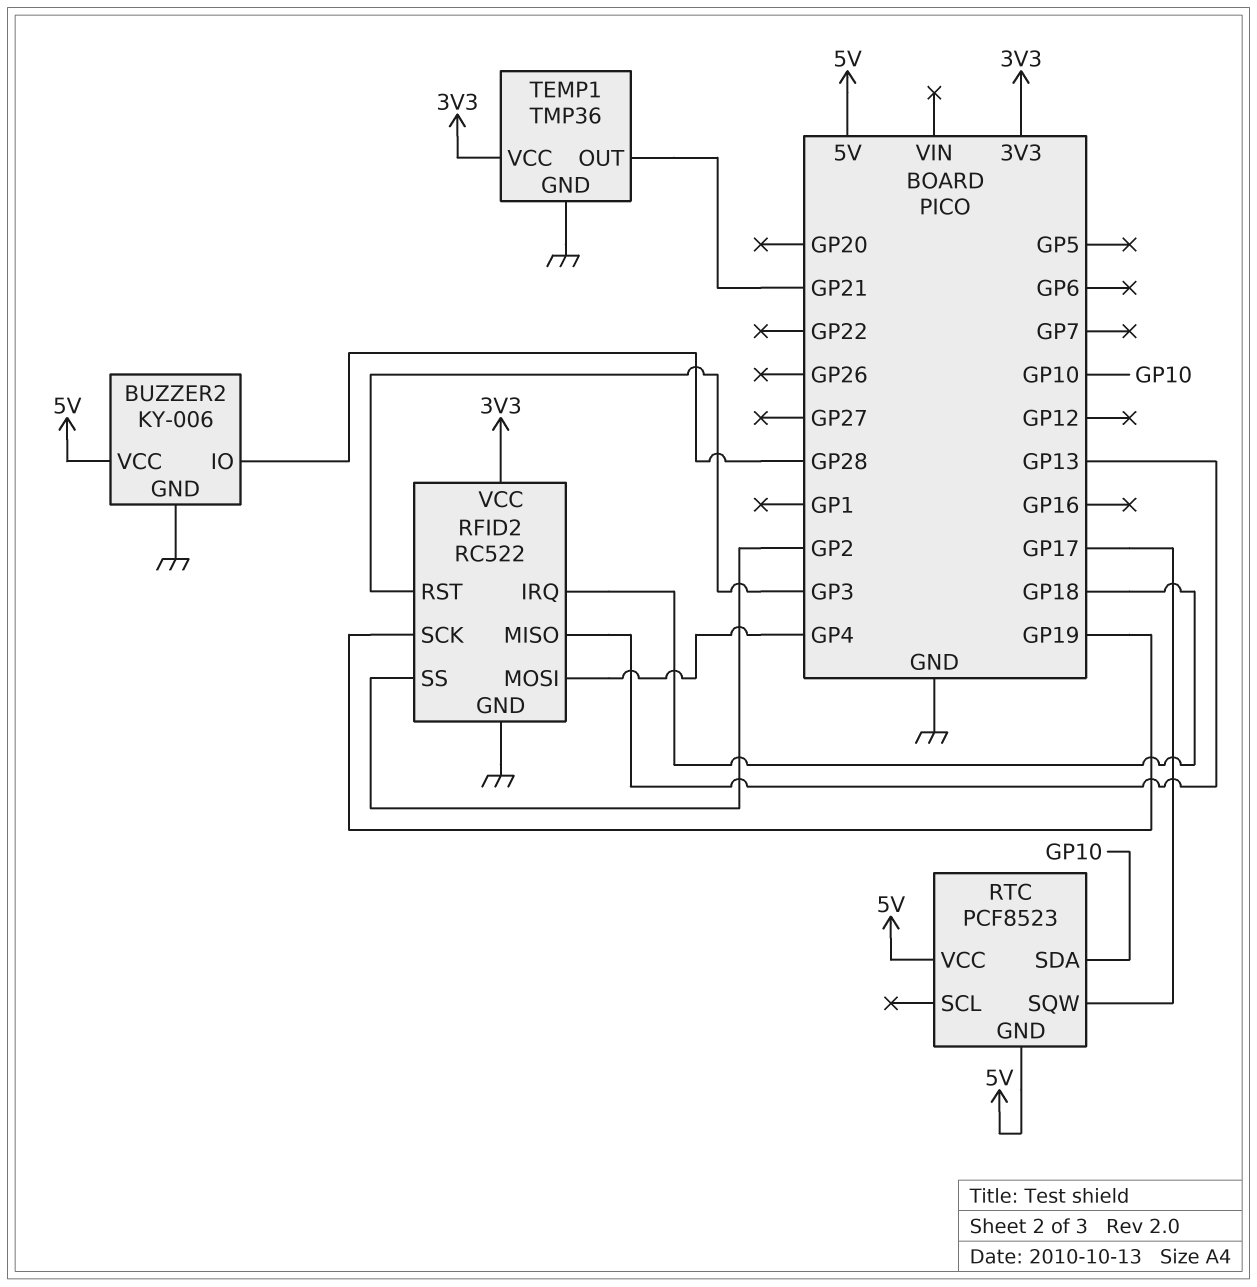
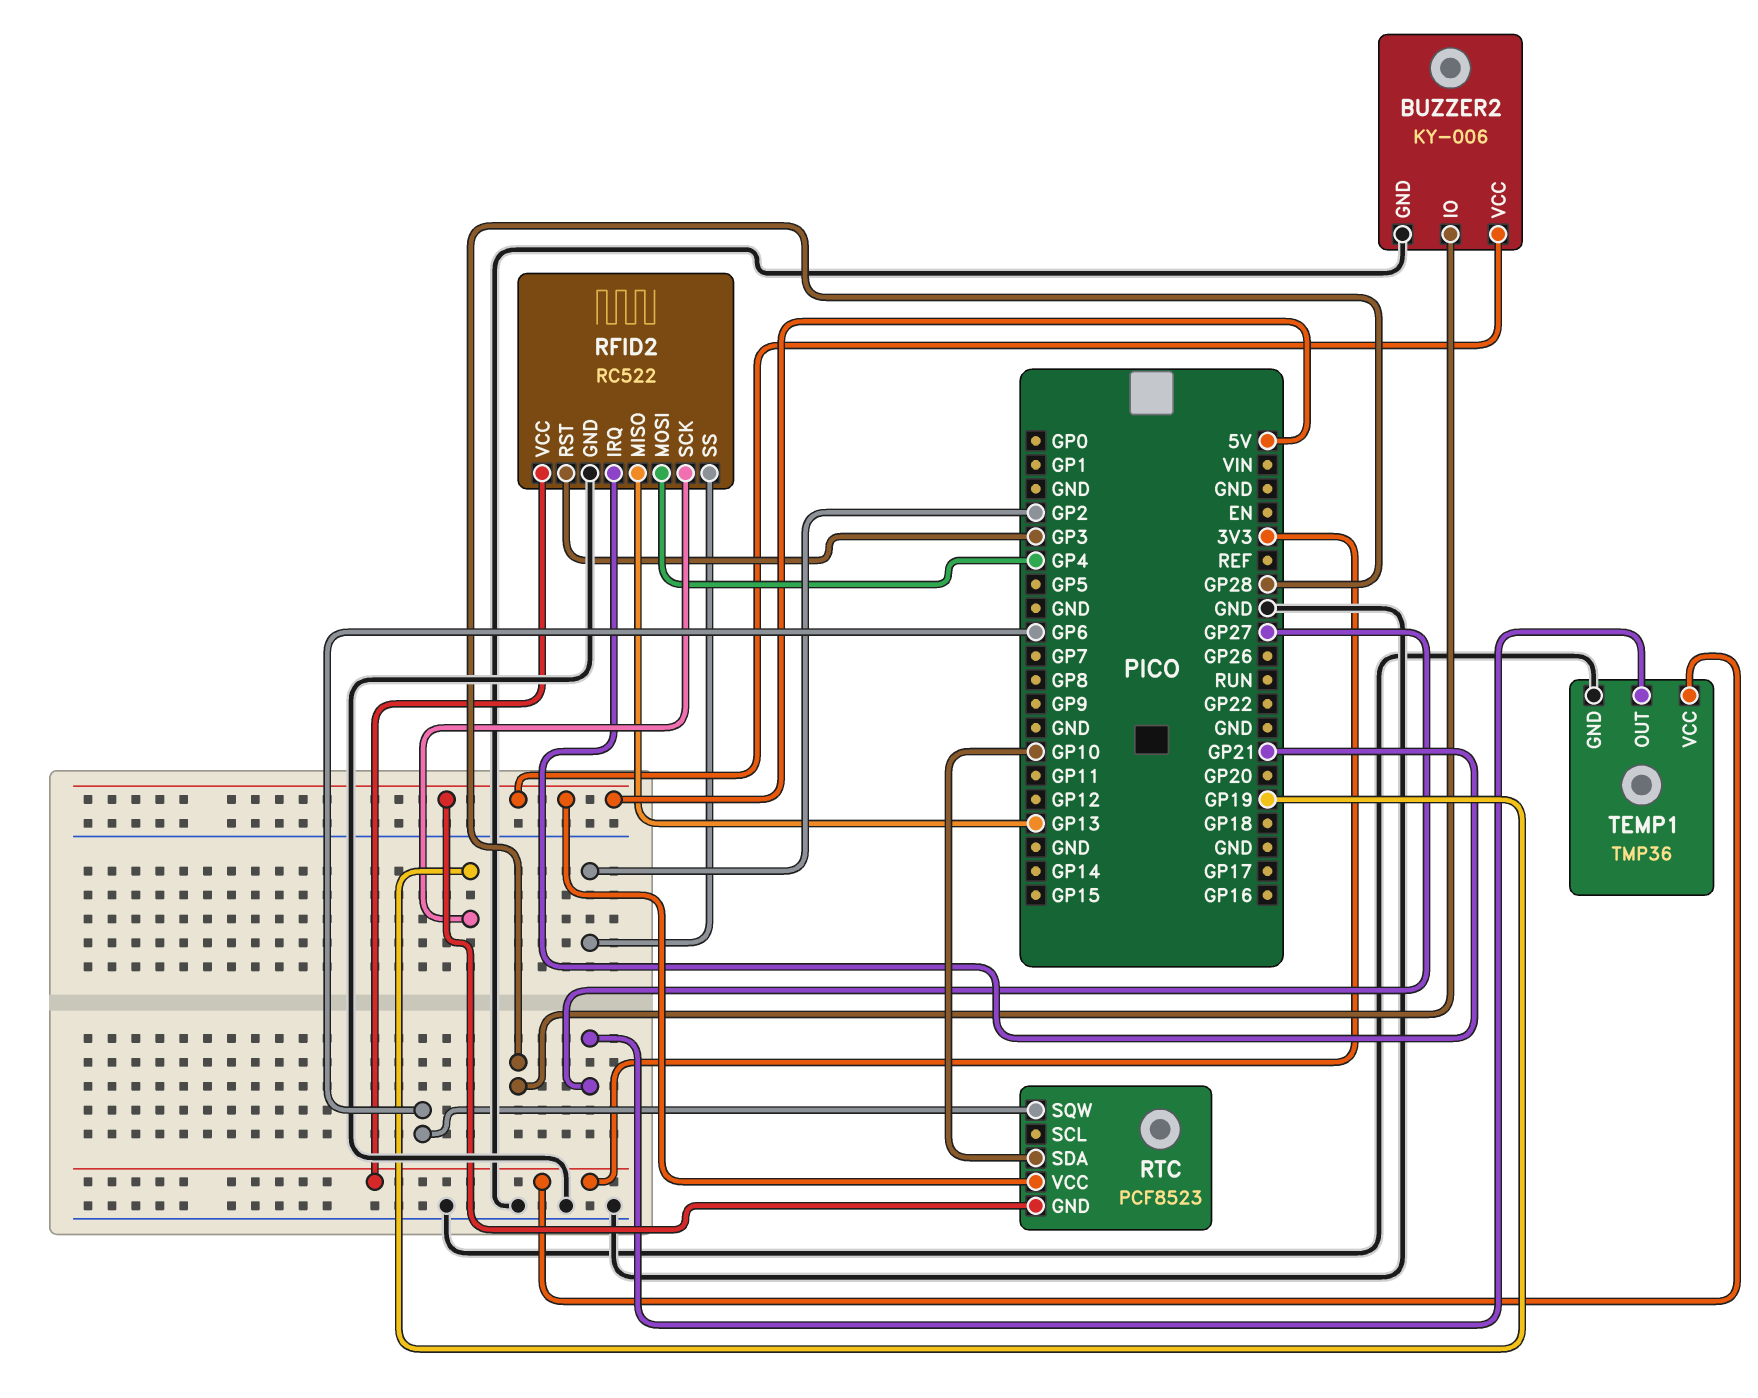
RFID2 pin IRQ: GP18 -> GP21
RTC pin SQW: GP17 -> GP6
TEMP1 pin OUT: GP21 -> GP27

